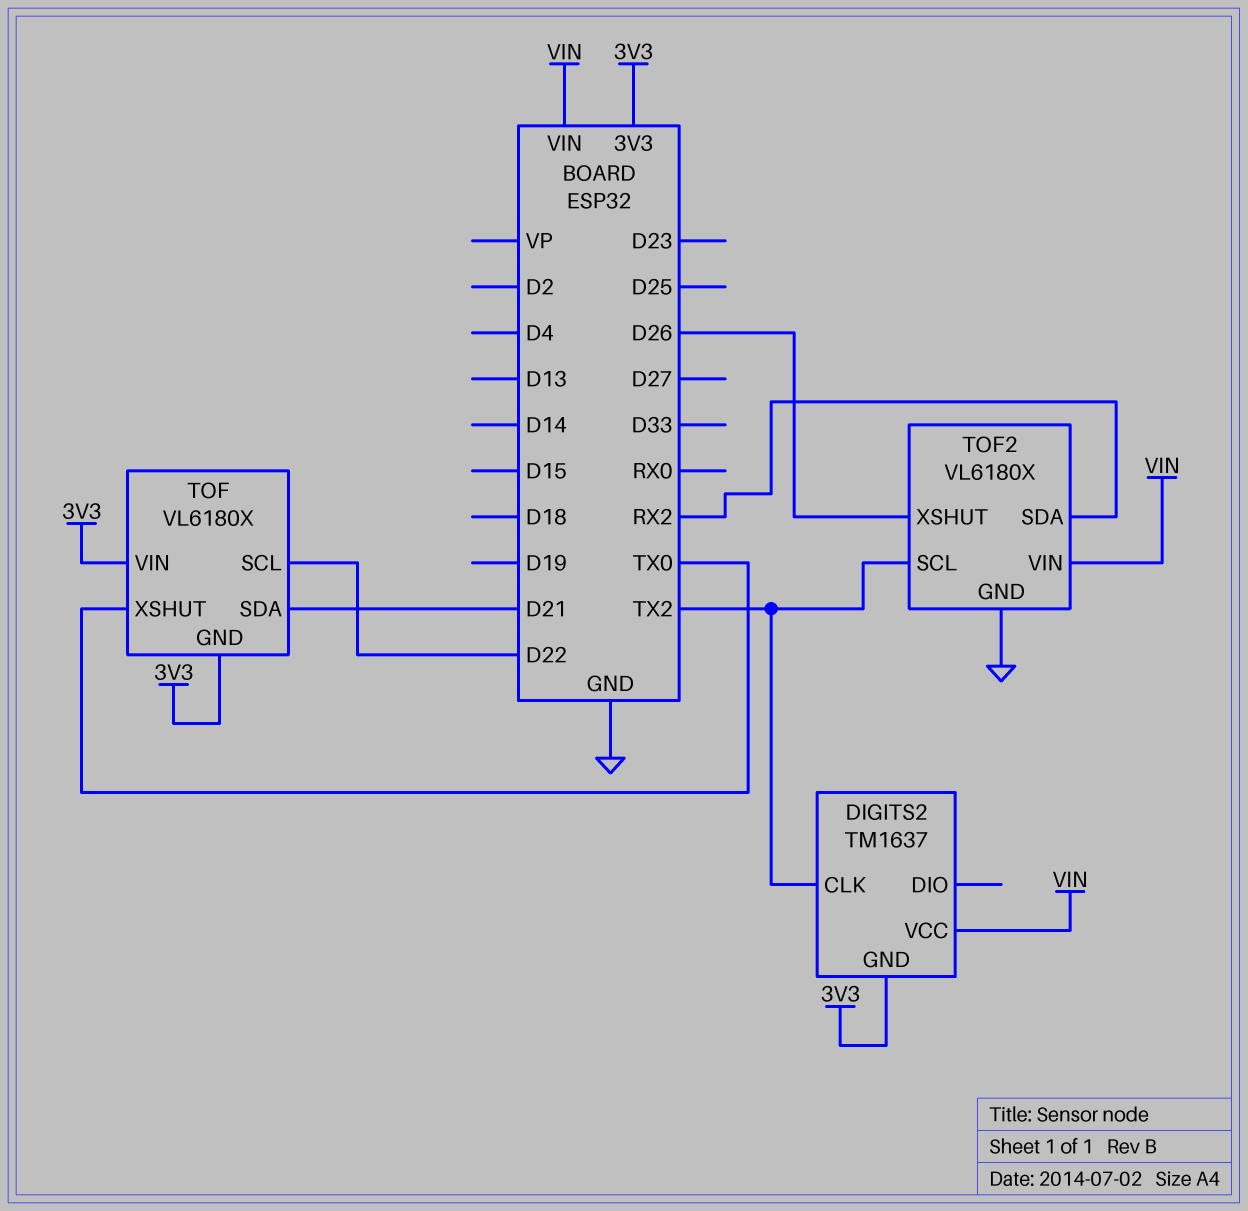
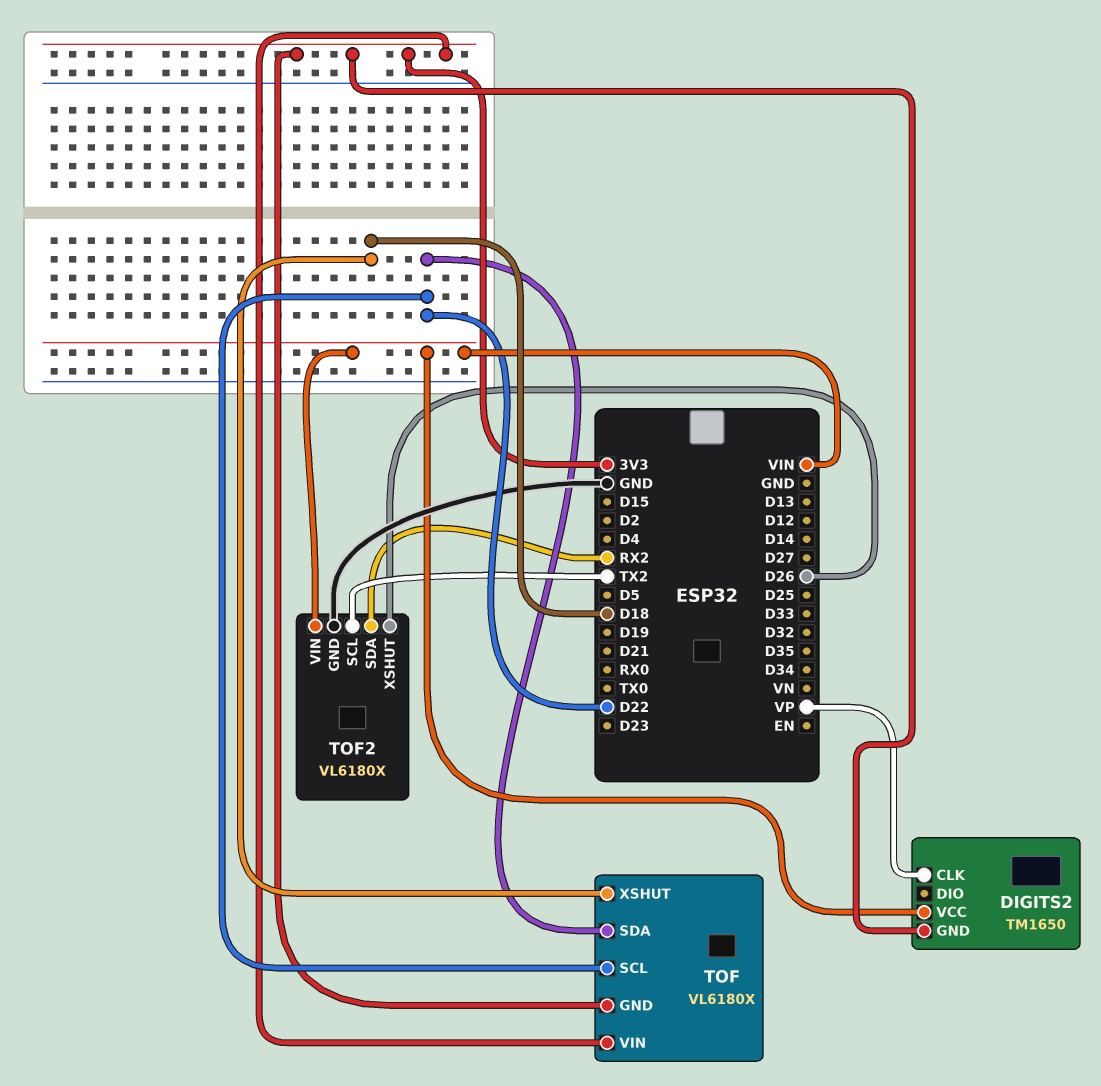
DIGITS2: TM1637 -> TM1650
DIGITS2 pin CLK: TX2 -> VP
TOF pin SDA: D21 -> D22
TOF pin XSHUT: TX0 -> D18

